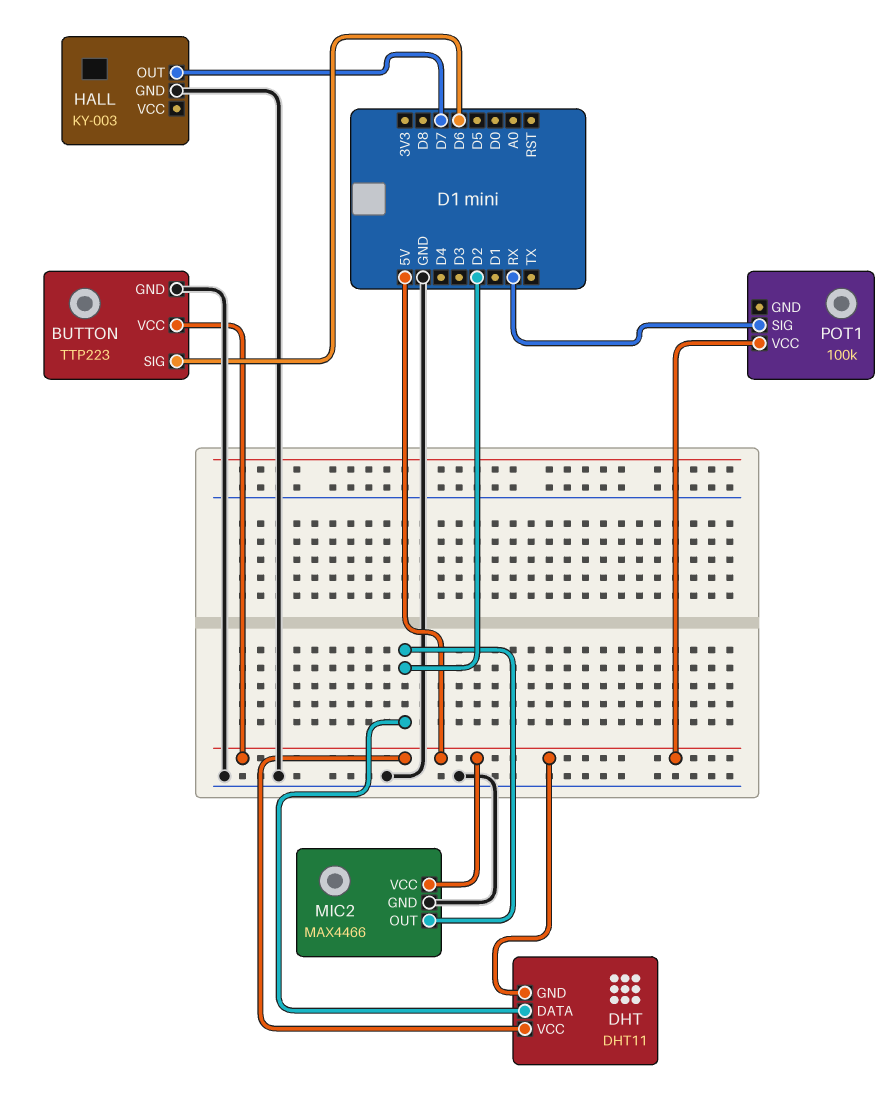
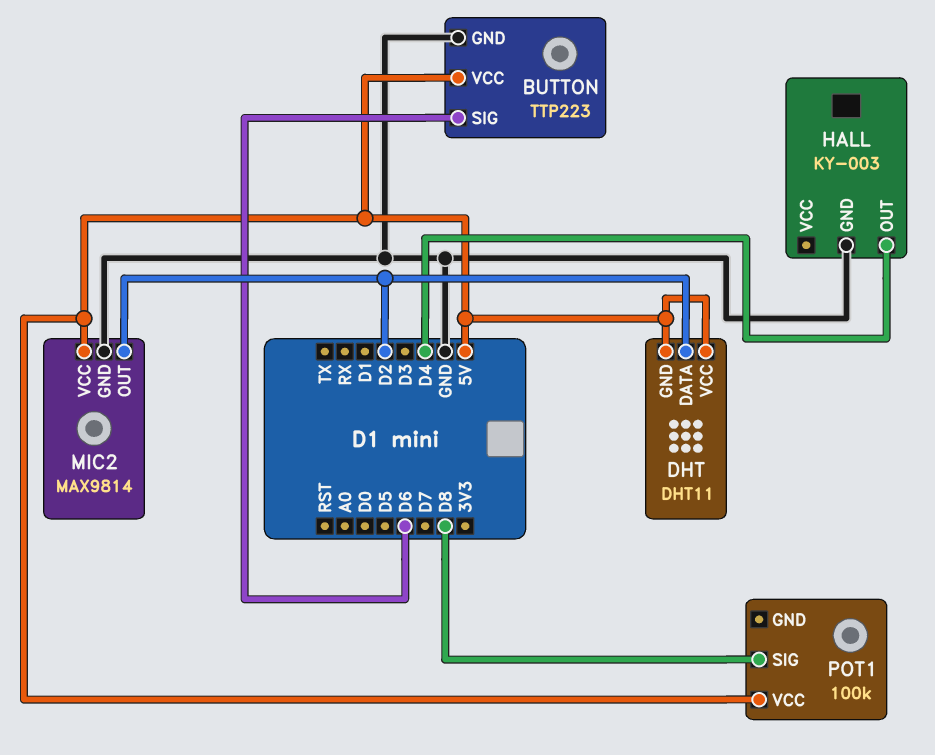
HALL pin OUT: D7 -> D4
MIC2: MAX4466 -> MAX9814
POT1 pin SIG: RX -> D8

